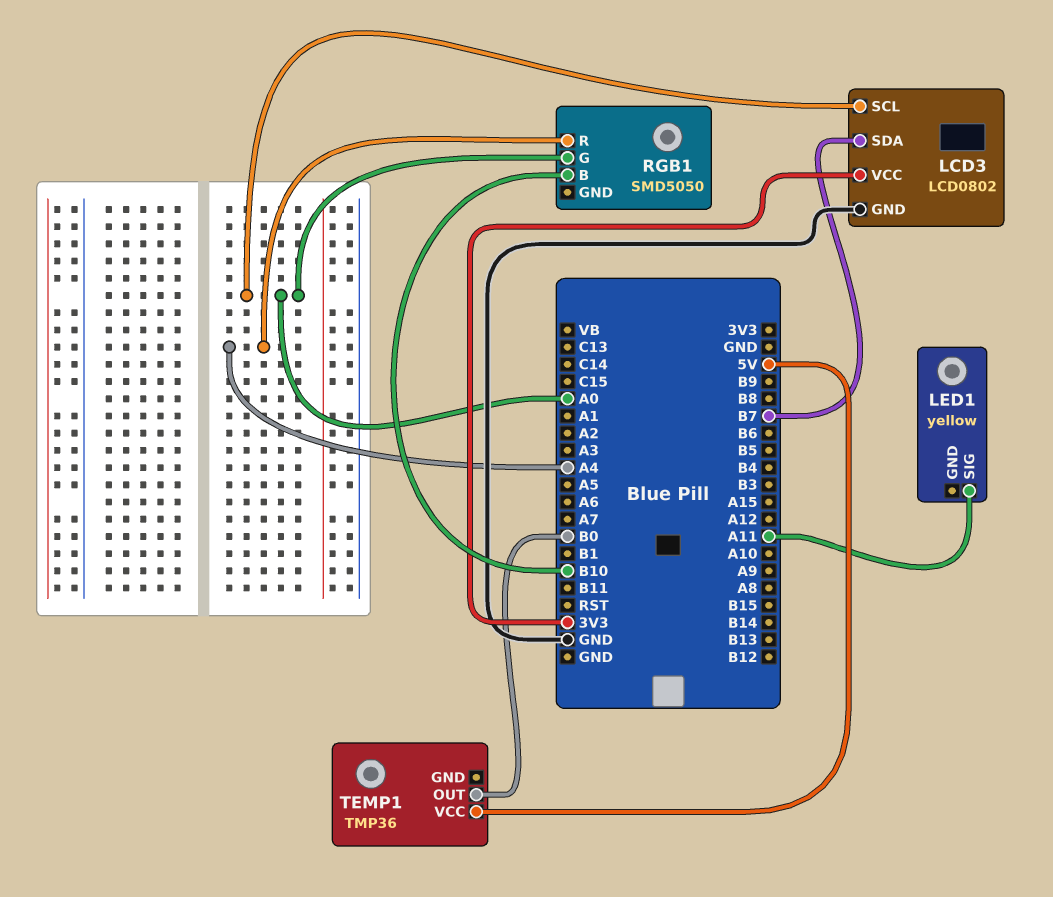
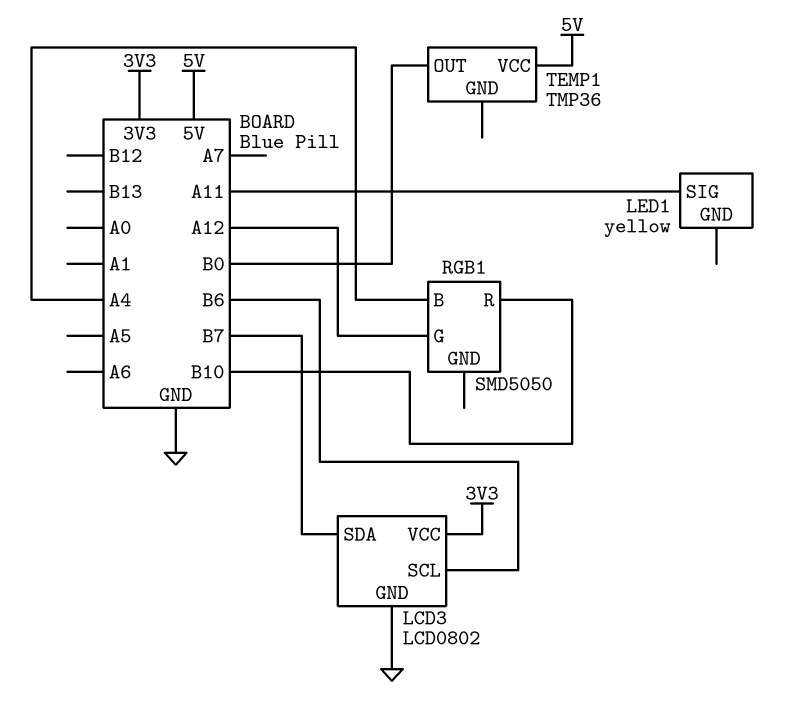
LCD3 pin SCL: A0 -> B6
RGB1 pin B: B10 -> A4
RGB1 pin G: A0 -> A12
RGB1 pin R: A4 -> B10

